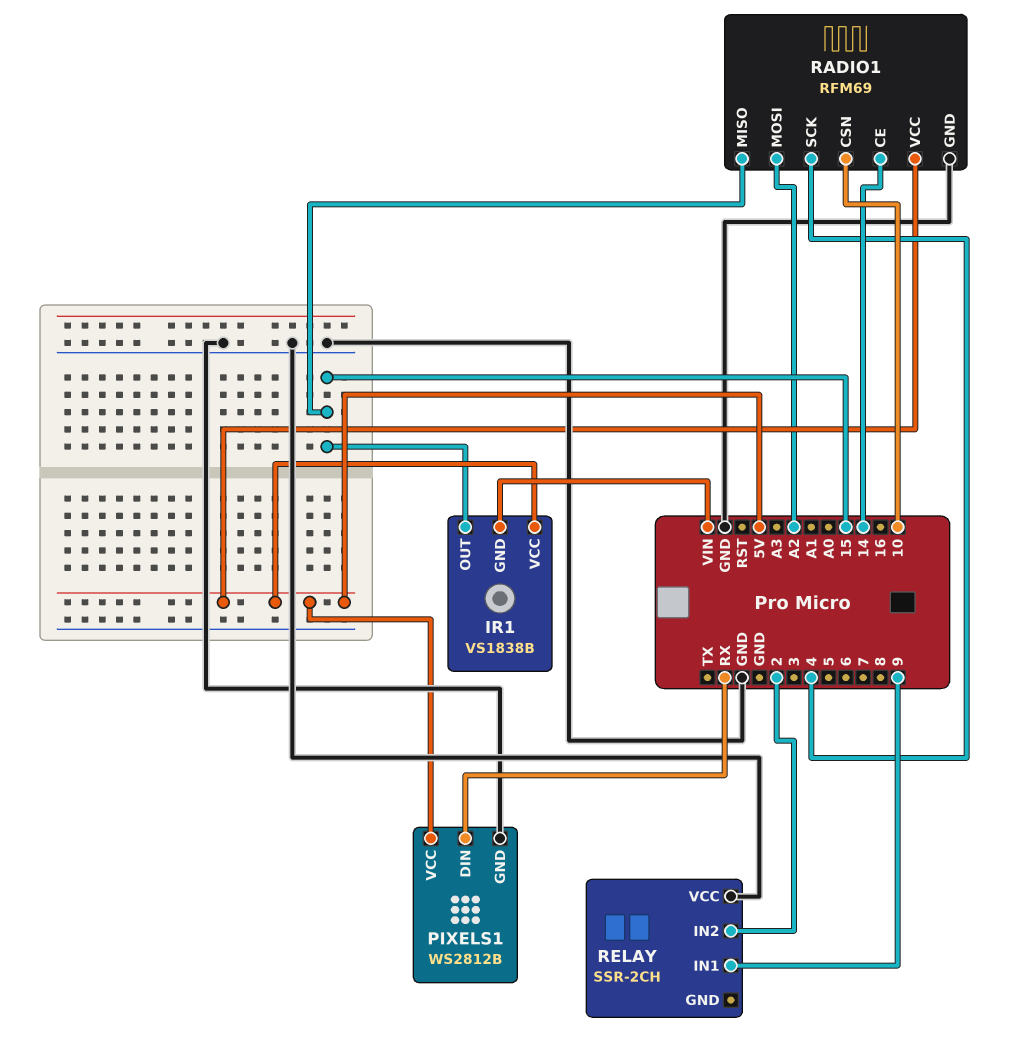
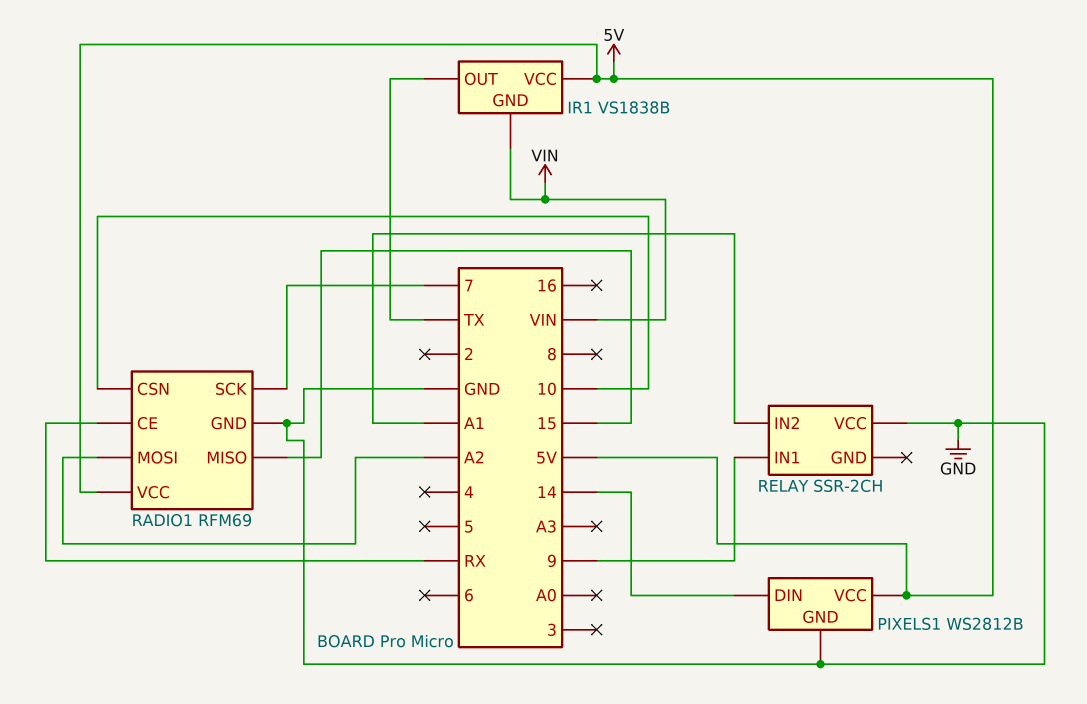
IR1 pin OUT: 15 -> TX
PIXELS1 pin DIN: RX -> 14
RADIO1 pin CE: 14 -> RX
RADIO1 pin SCK: 4 -> 7
RELAY pin IN2: 2 -> A1

